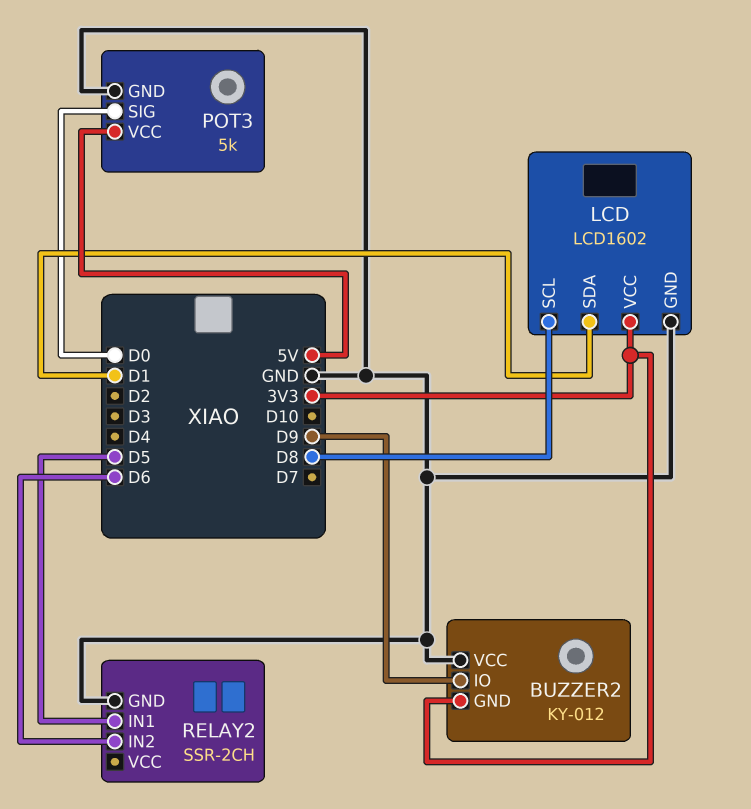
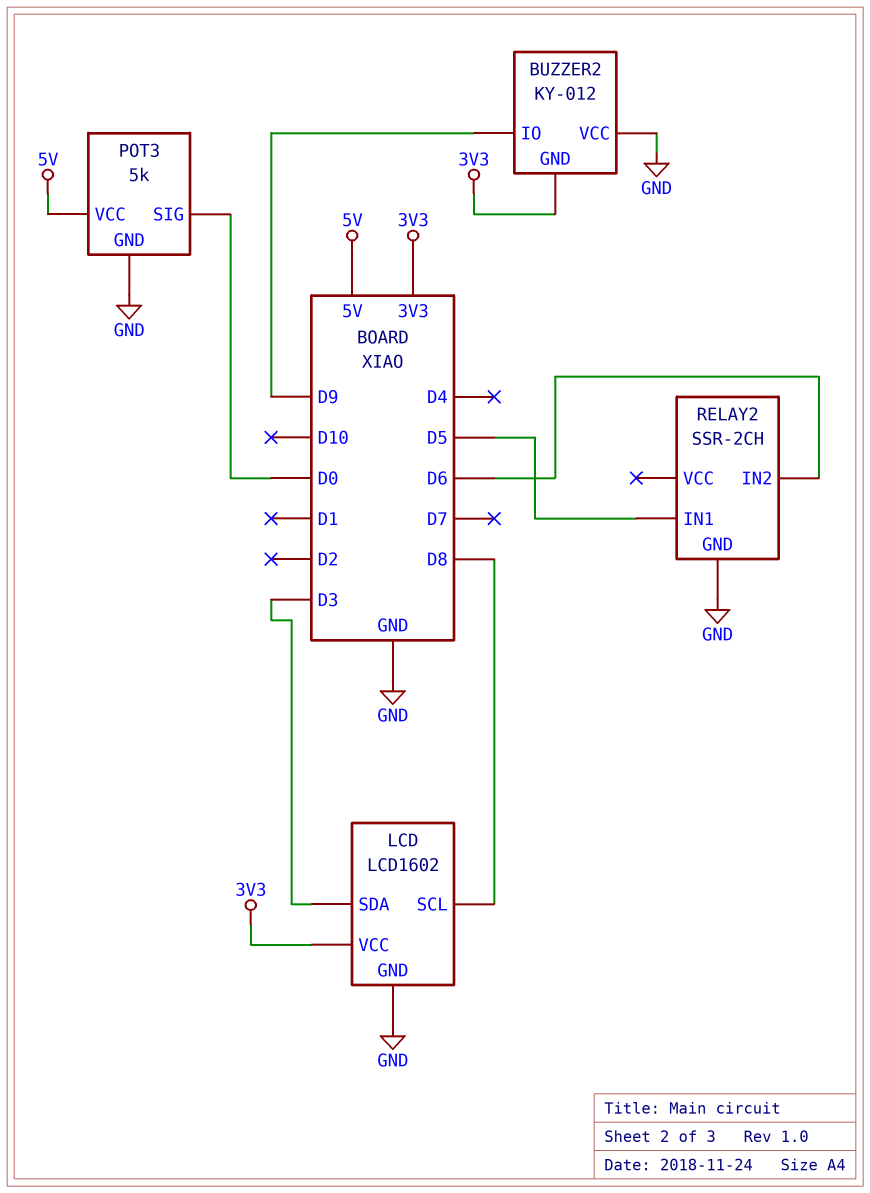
LCD pin SDA: D1 -> D3

